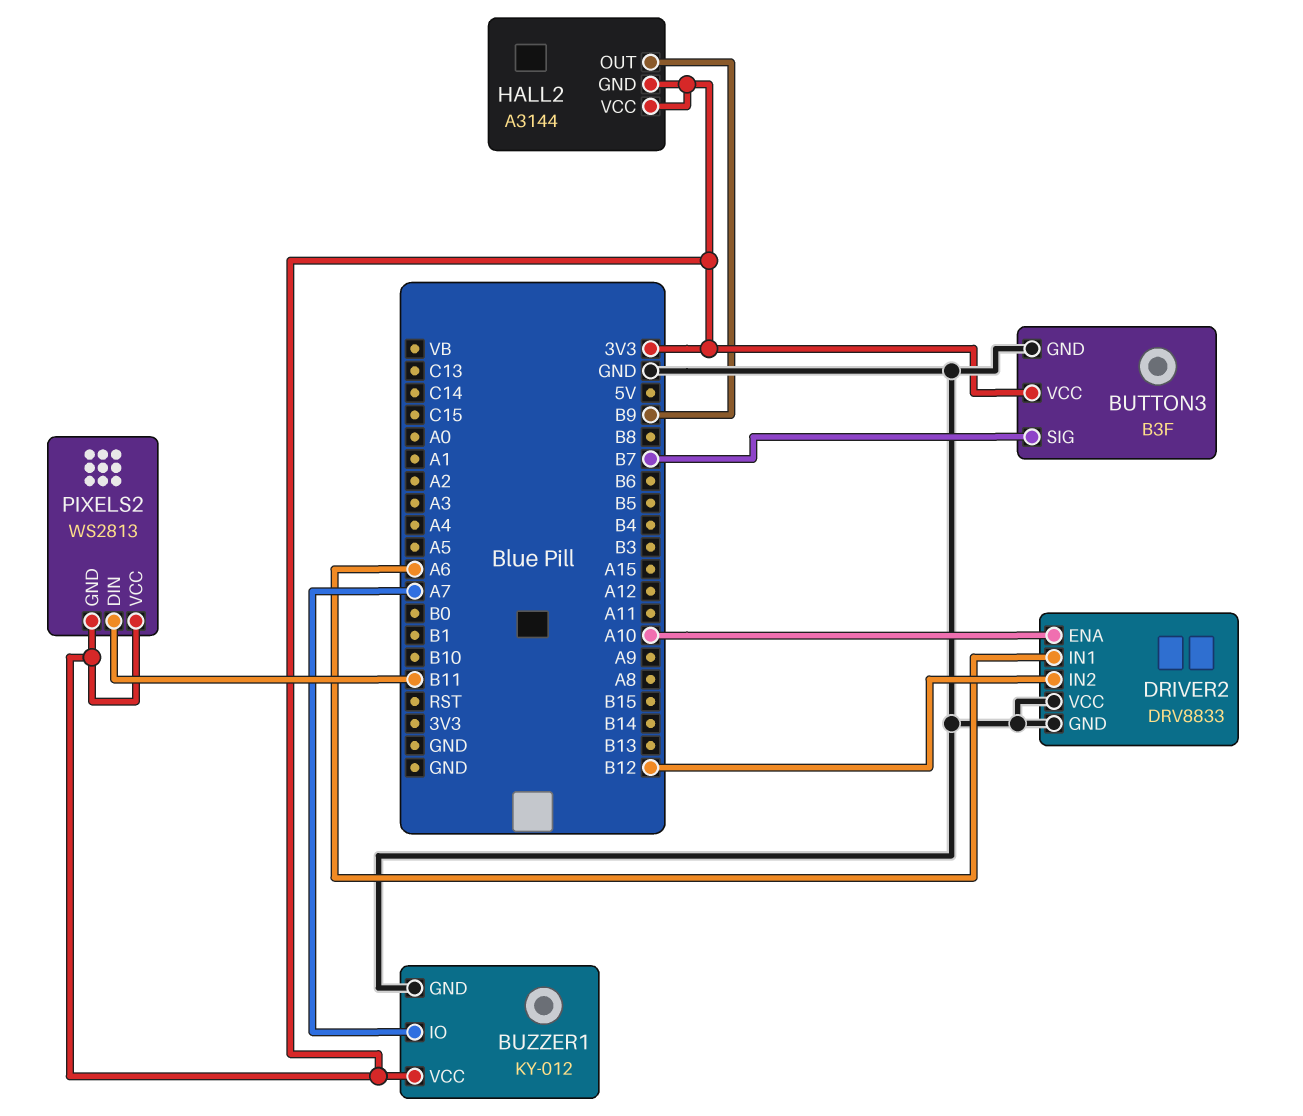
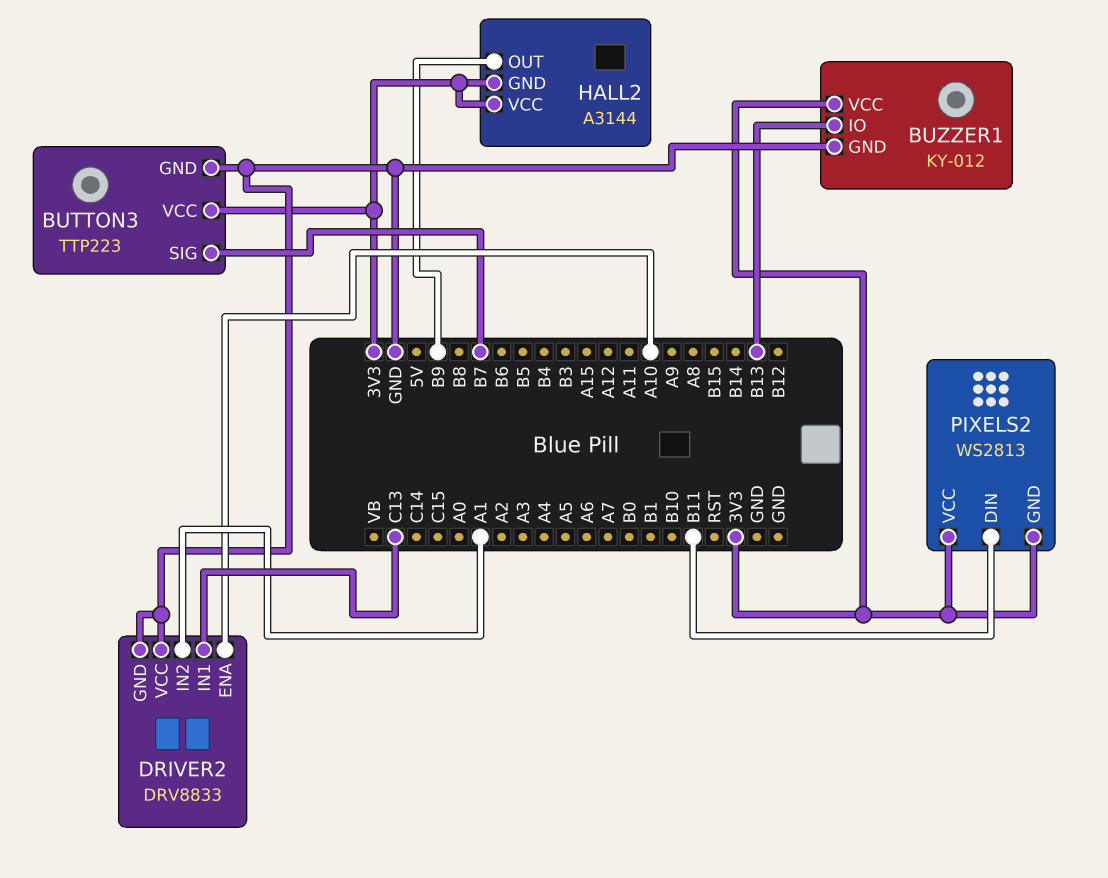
BUTTON3: B3F -> TTP223
BUZZER1 pin IO: A7 -> B13
DRIVER2 pin IN1: A6 -> C13
DRIVER2 pin IN2: B12 -> A1

